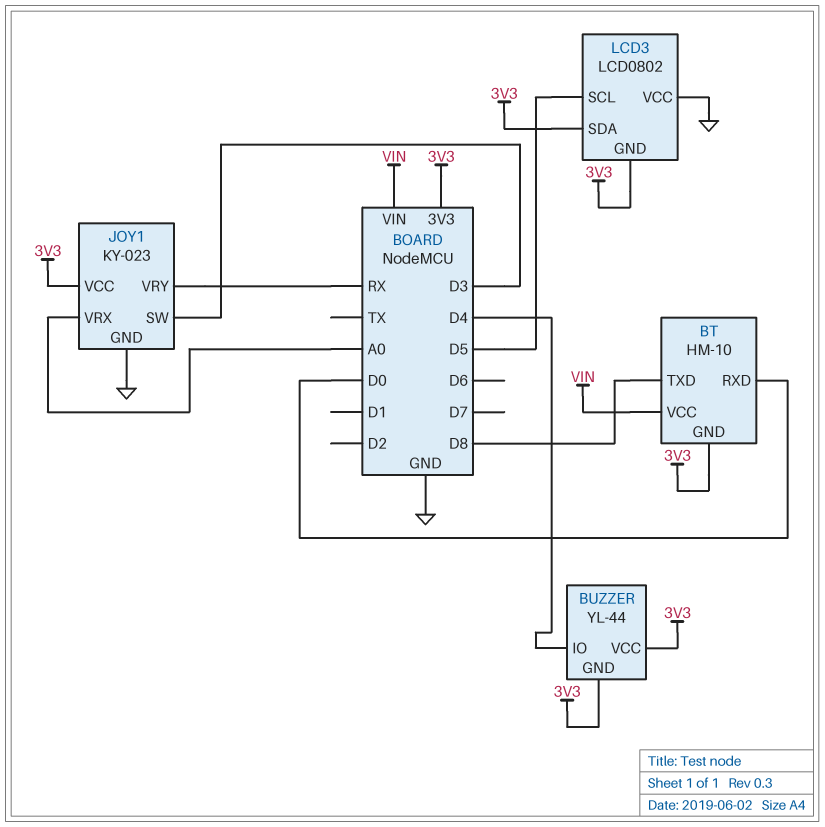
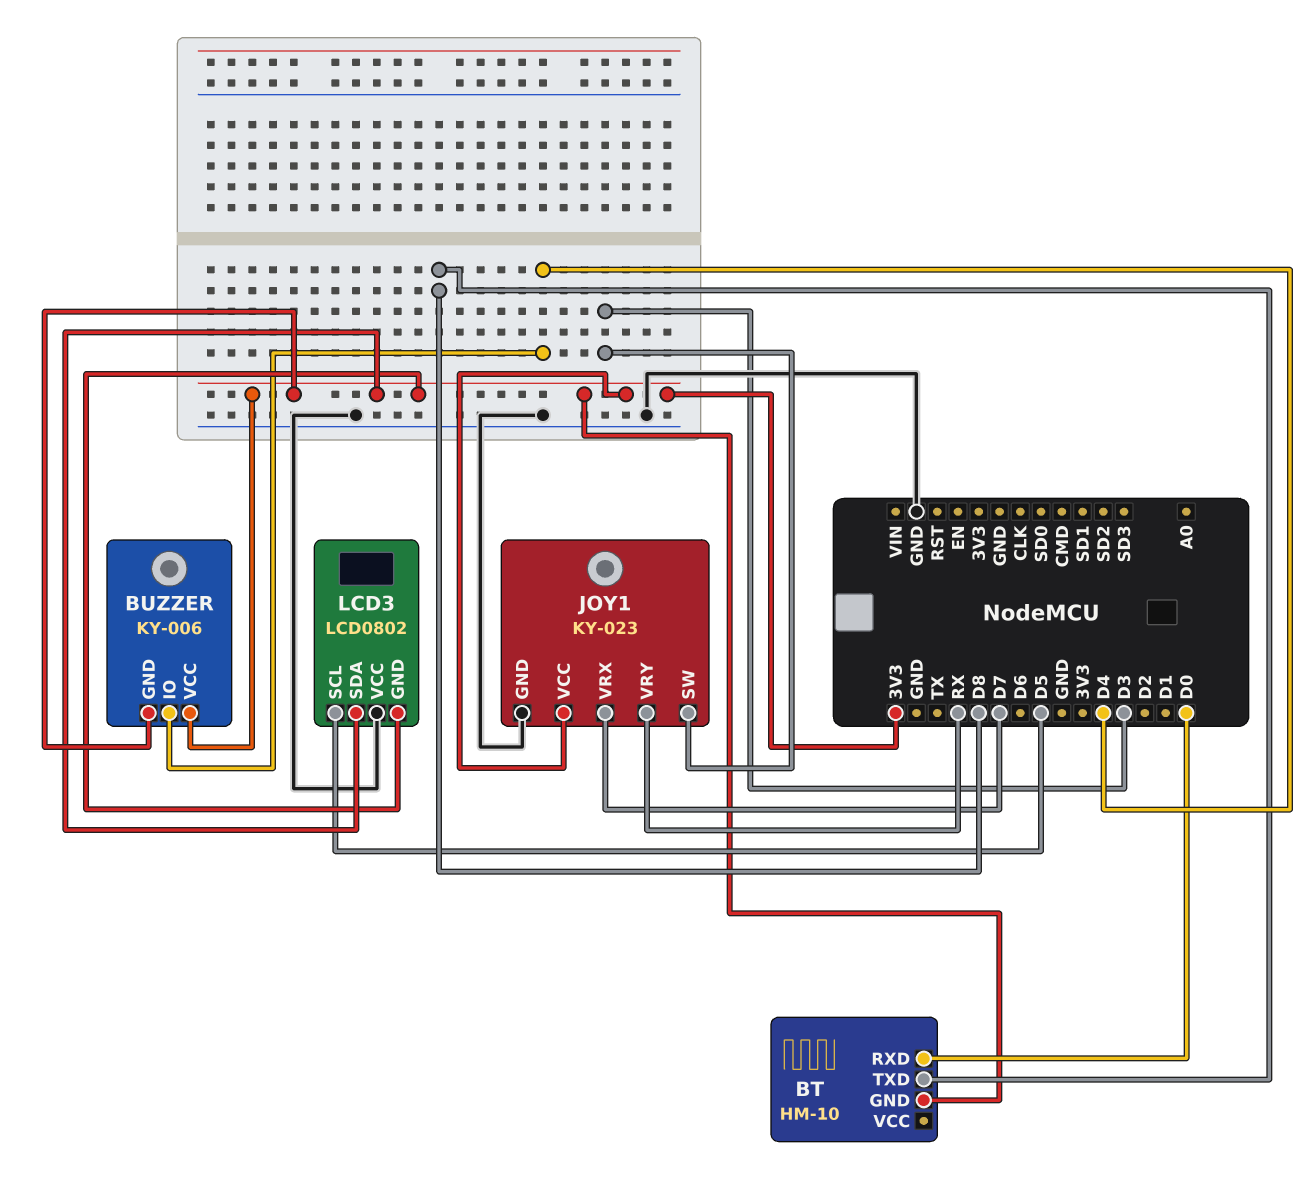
BT pin VCC: VIN -> none
BUZZER: YL-44 -> KY-006
JOY1 pin VRX: A0 -> D7

